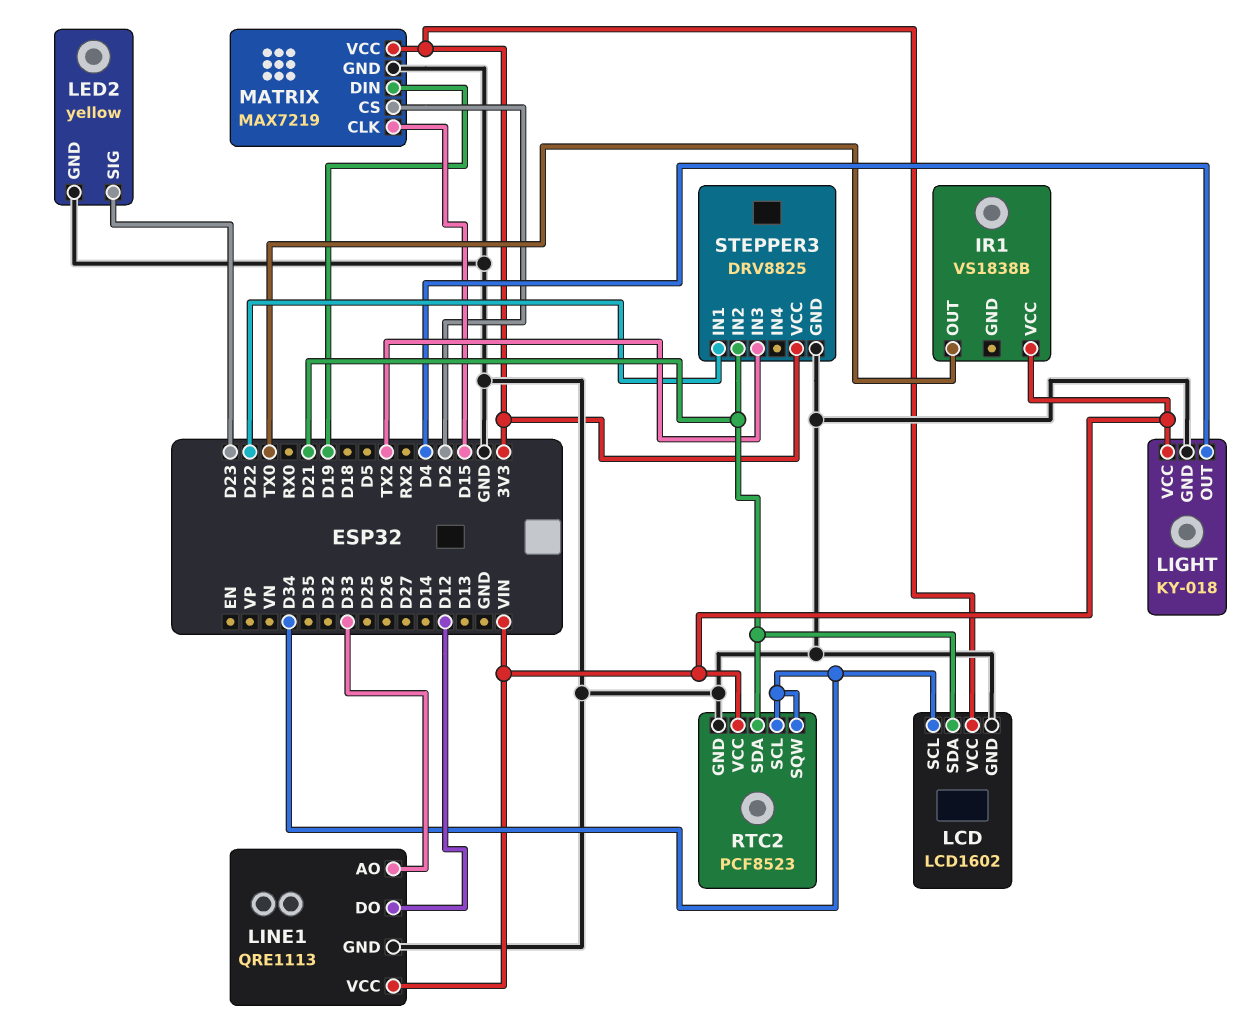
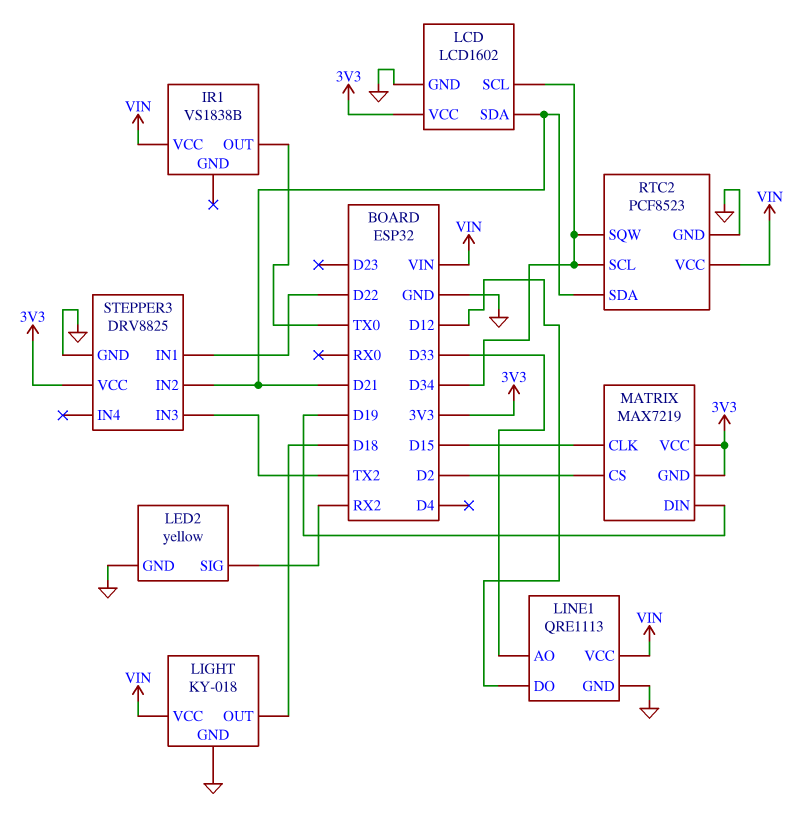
LED2 pin SIG: D23 -> RX2
LIGHT pin OUT: D4 -> D18
MATRIX pin GND: GND -> 3V3

